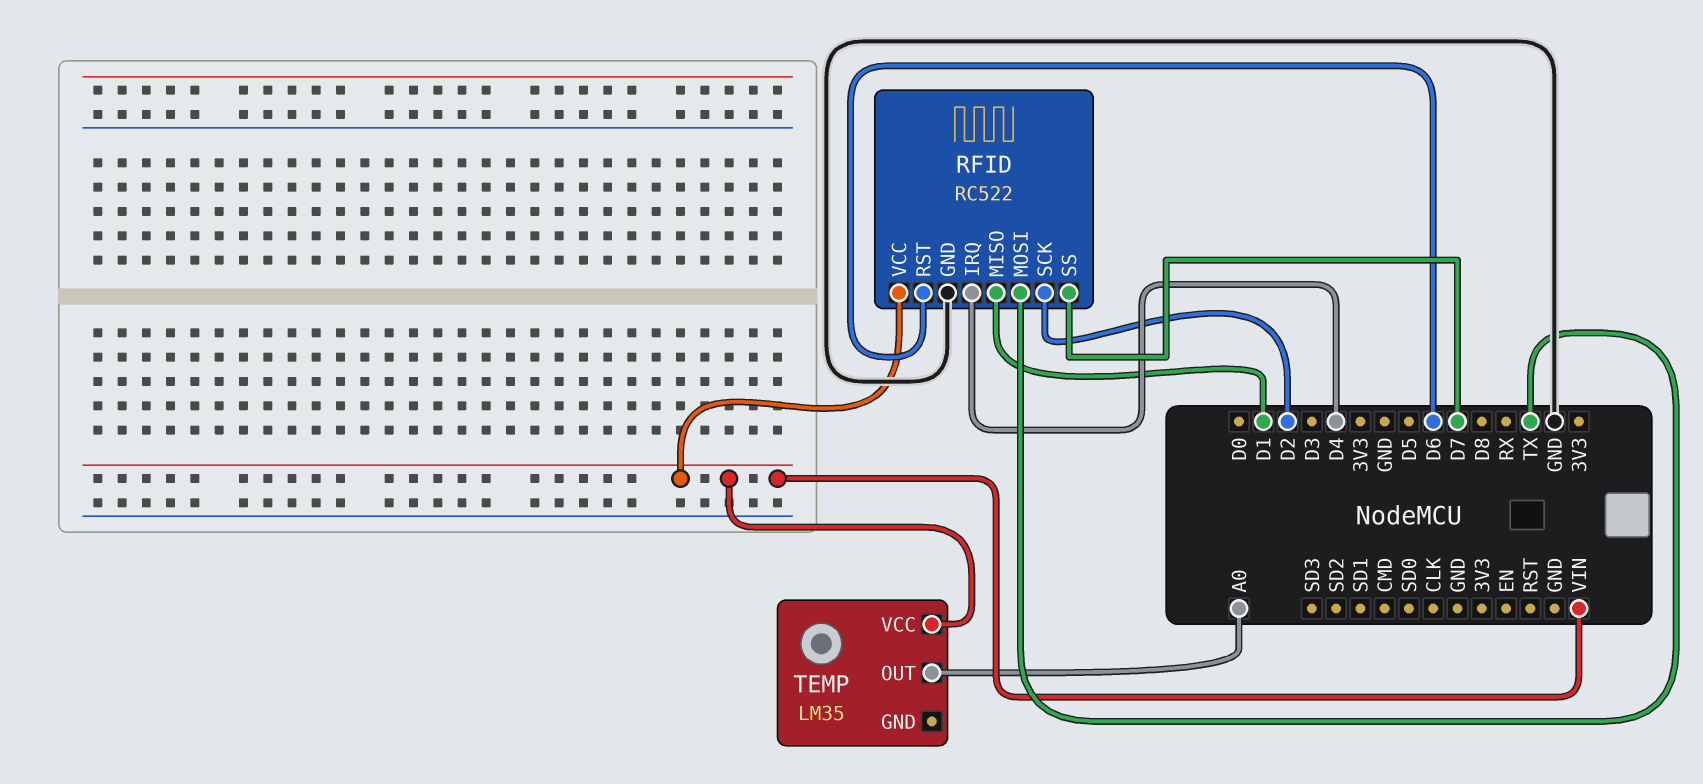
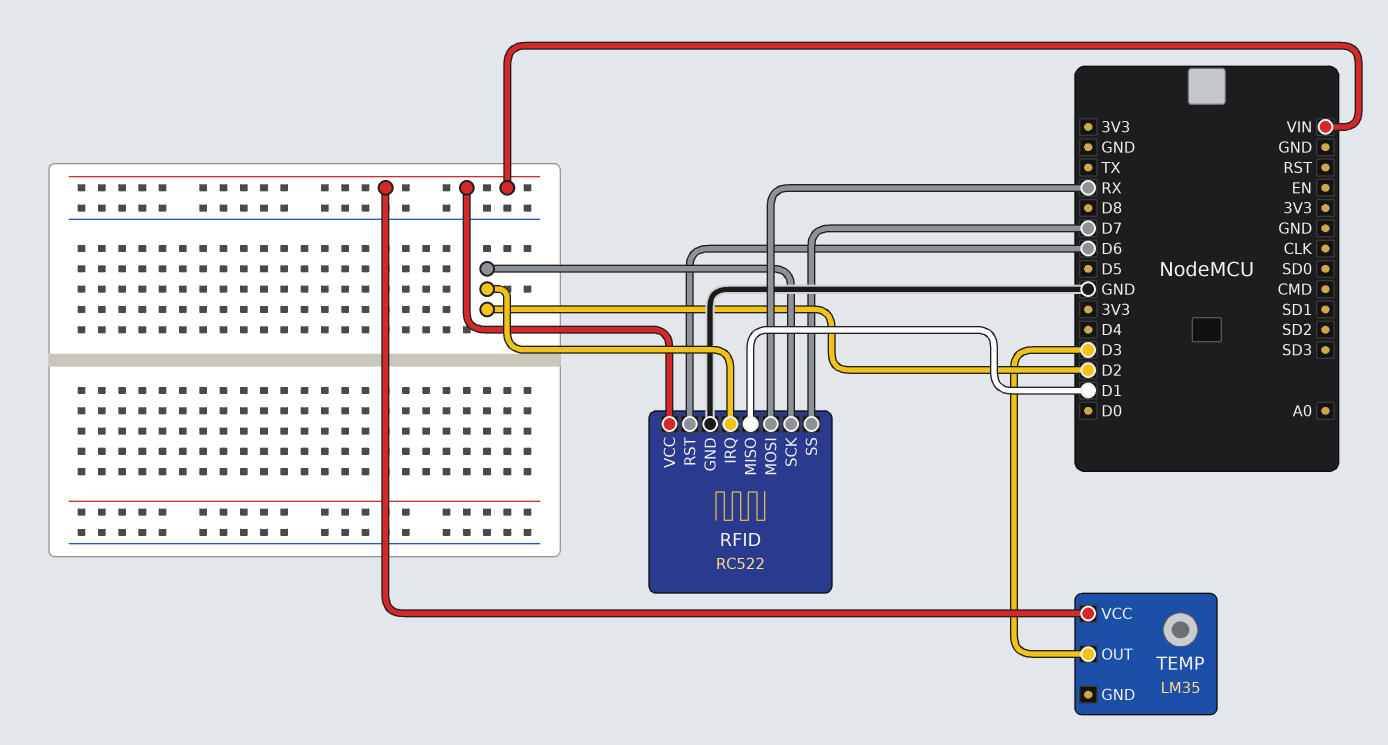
RFID pin IRQ: D4 -> D2
RFID pin MOSI: TX -> RX
TEMP pin OUT: A0 -> D3

